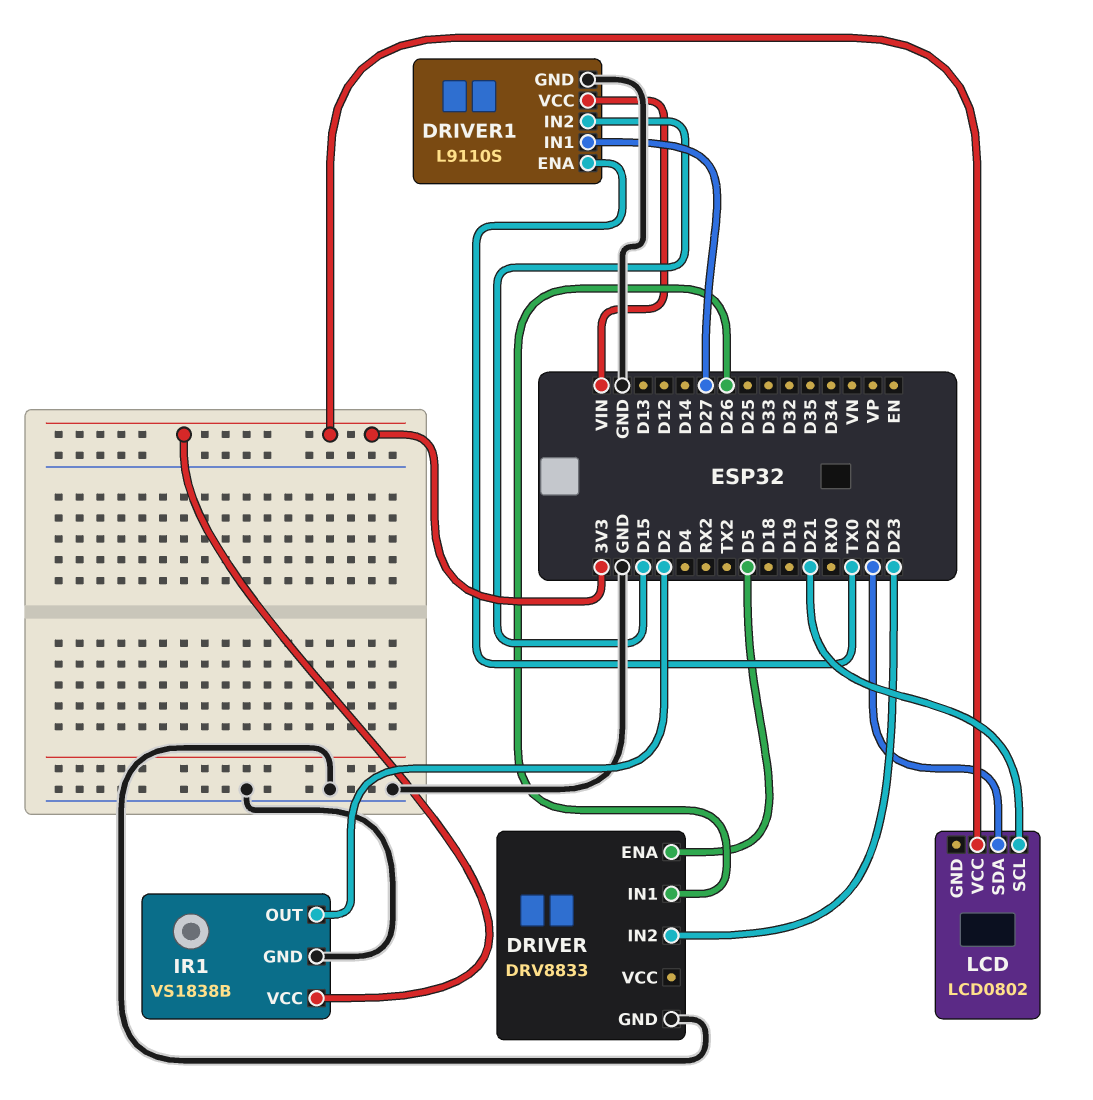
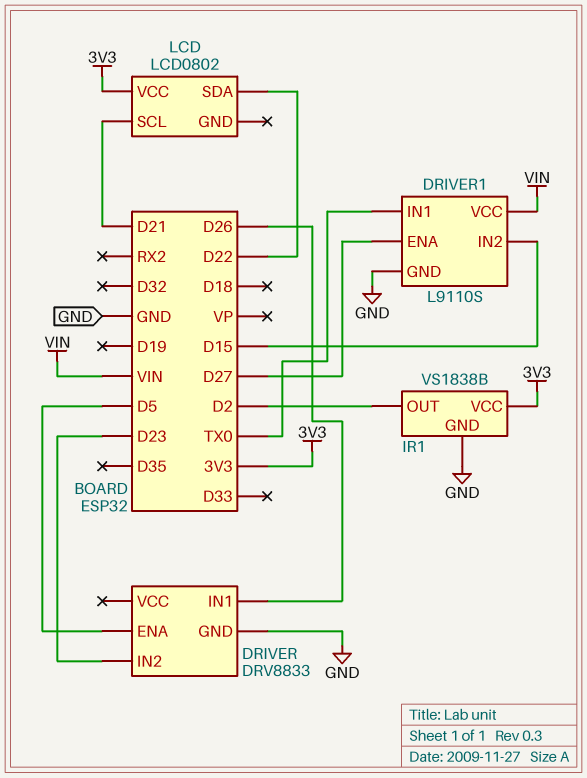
DRIVER1 pin ENA: TX0 -> D27
DRIVER1 pin IN1: D27 -> TX0

